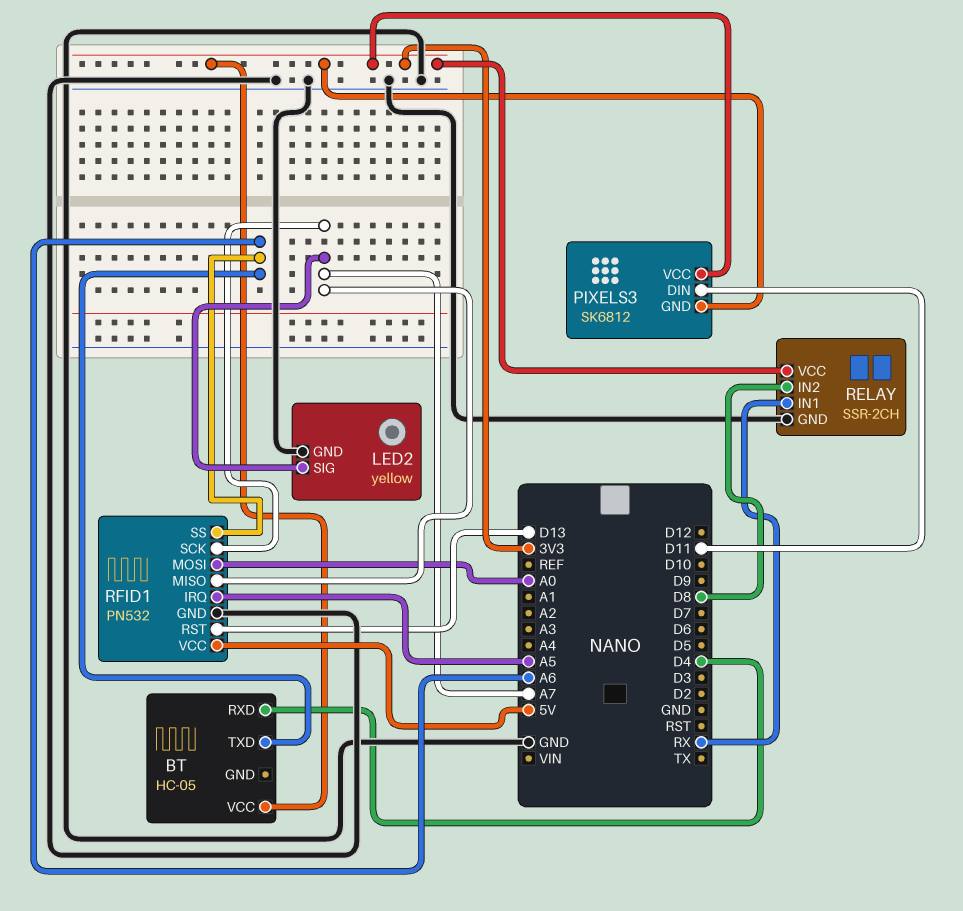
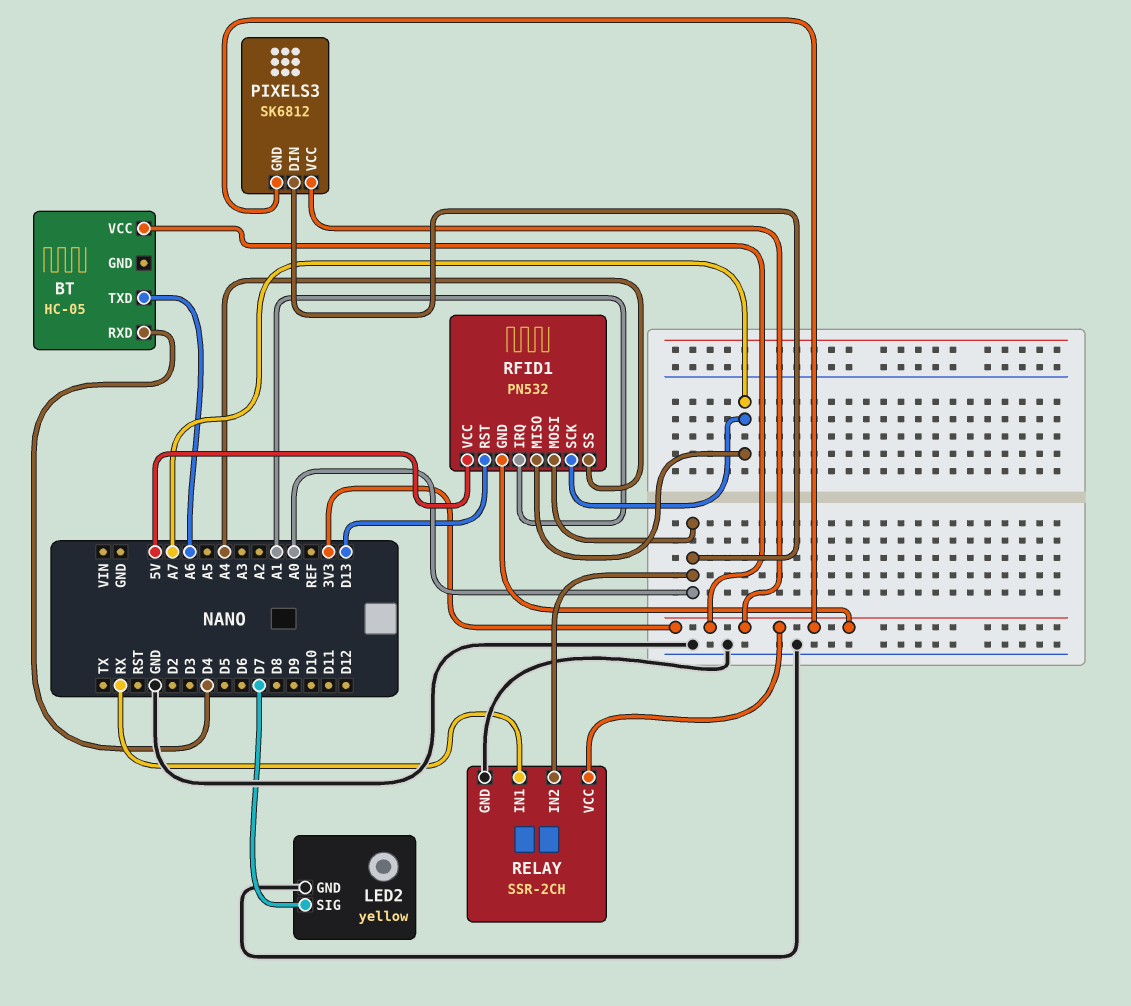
LED2 pin SIG: A7 -> D7
PIXELS3 pin DIN: D11 -> A0
RELAY pin IN2: D8 -> A0
RFID1 pin GND: GND -> 3V3
RFID1 pin IRQ: A5 -> A1
RFID1 pin SS: A6 -> A4

